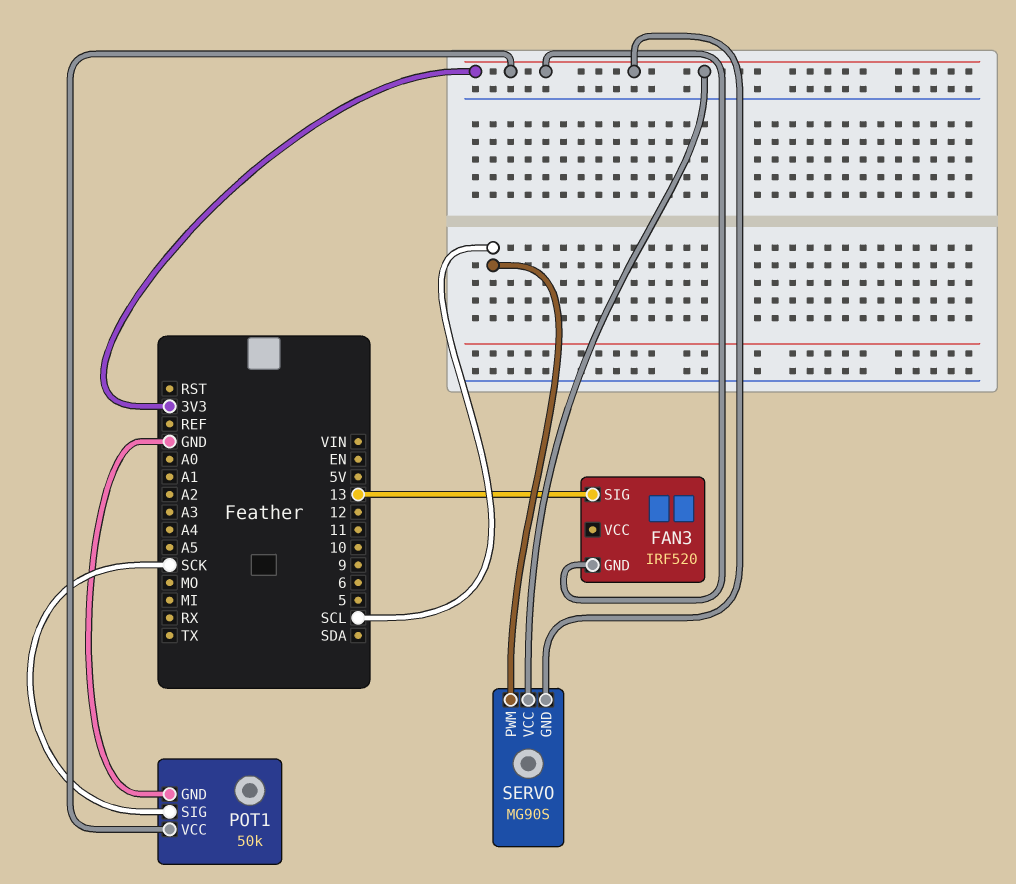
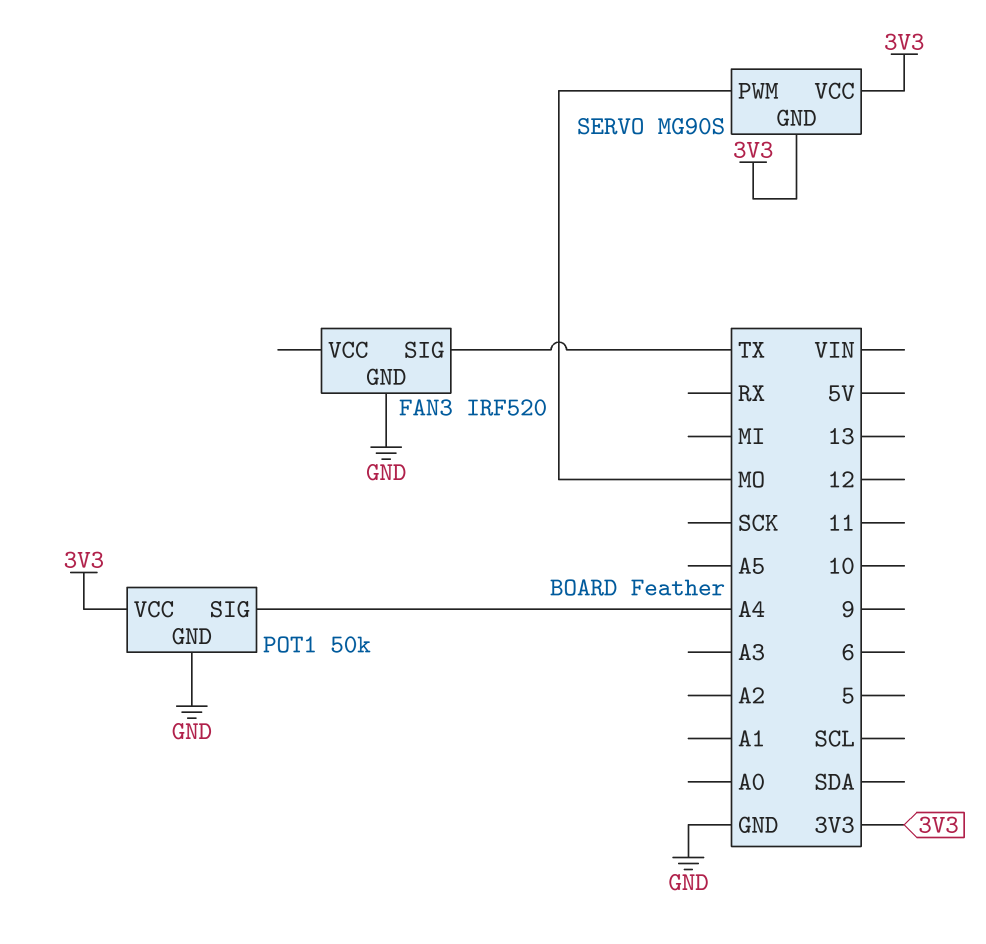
FAN3 pin GND: 3V3 -> GND
FAN3 pin SIG: 13 -> TX
POT1 pin SIG: SCK -> A4
SERVO pin PWM: SCL -> MO

